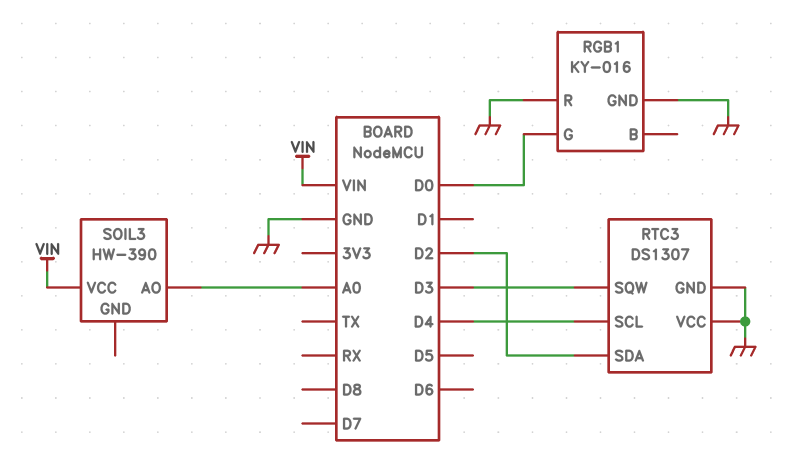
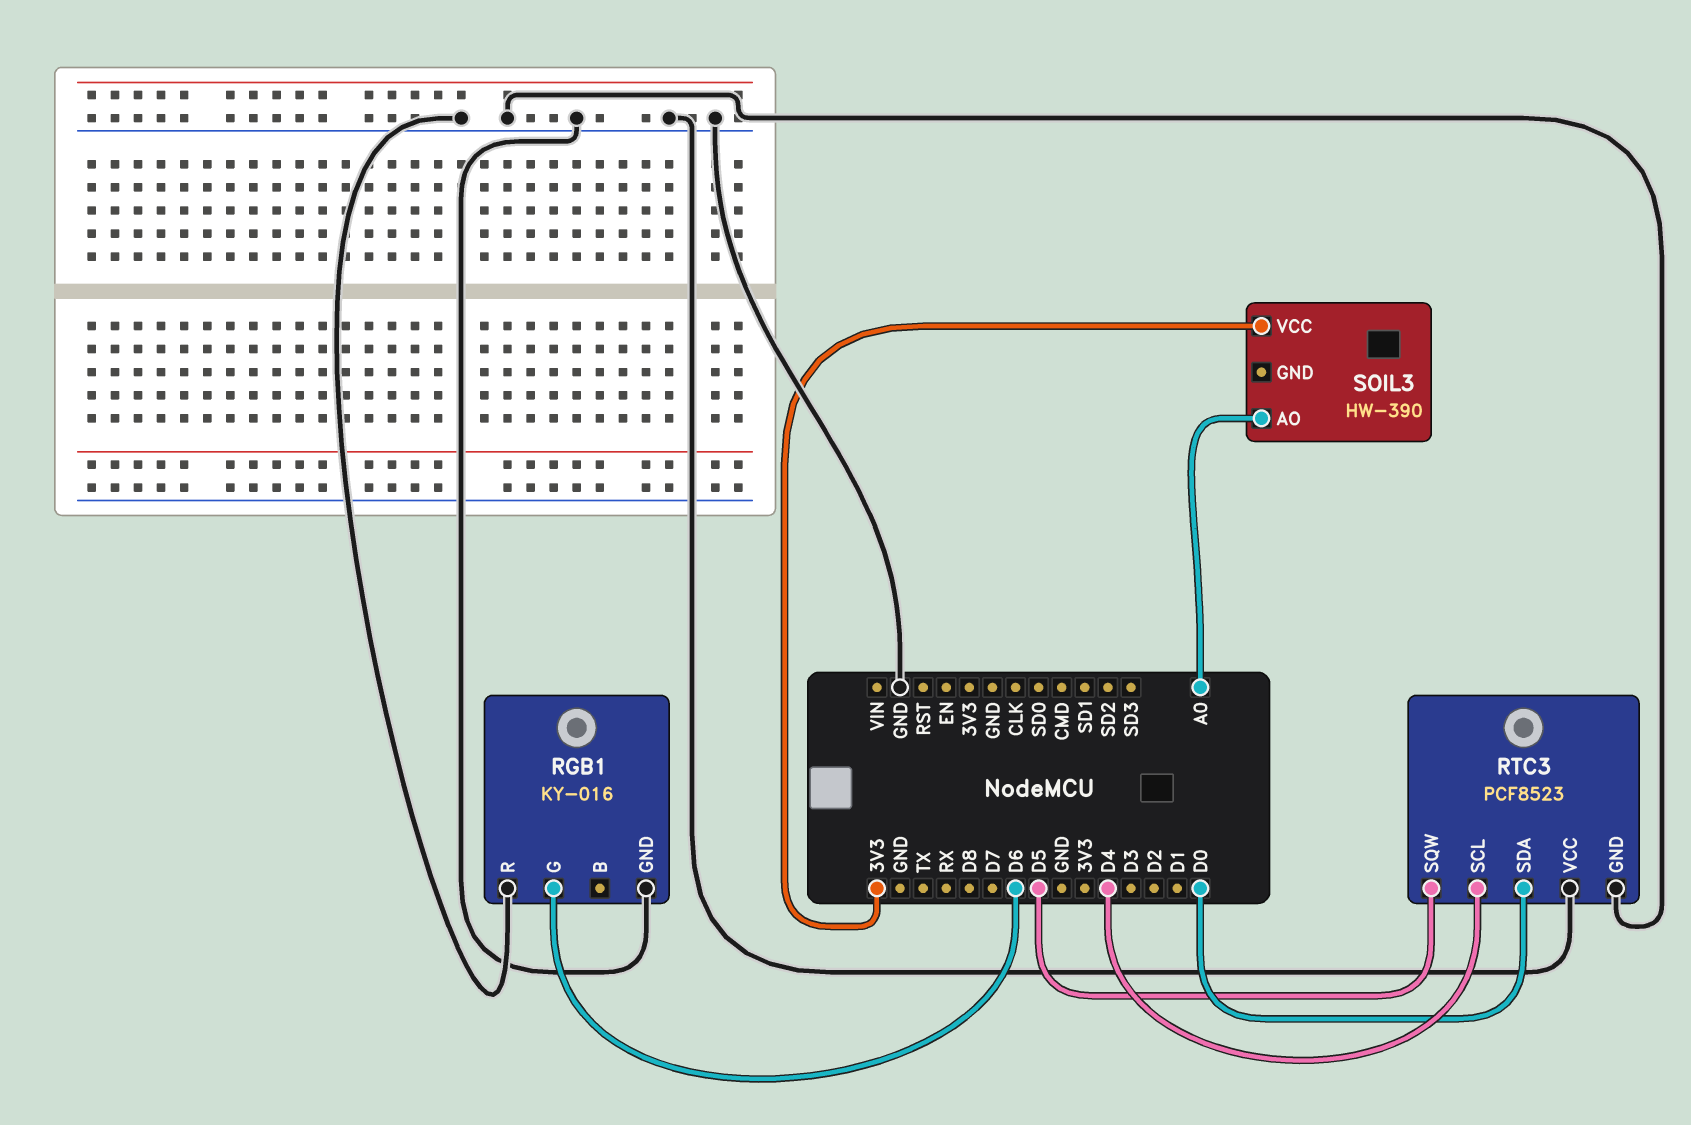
RGB1 pin G: D0 -> D6
RTC3: DS1307 -> PCF8523
RTC3 pin SDA: D2 -> D0
RTC3 pin SQW: D3 -> D5
SOIL3 pin VCC: VIN -> 3V3

